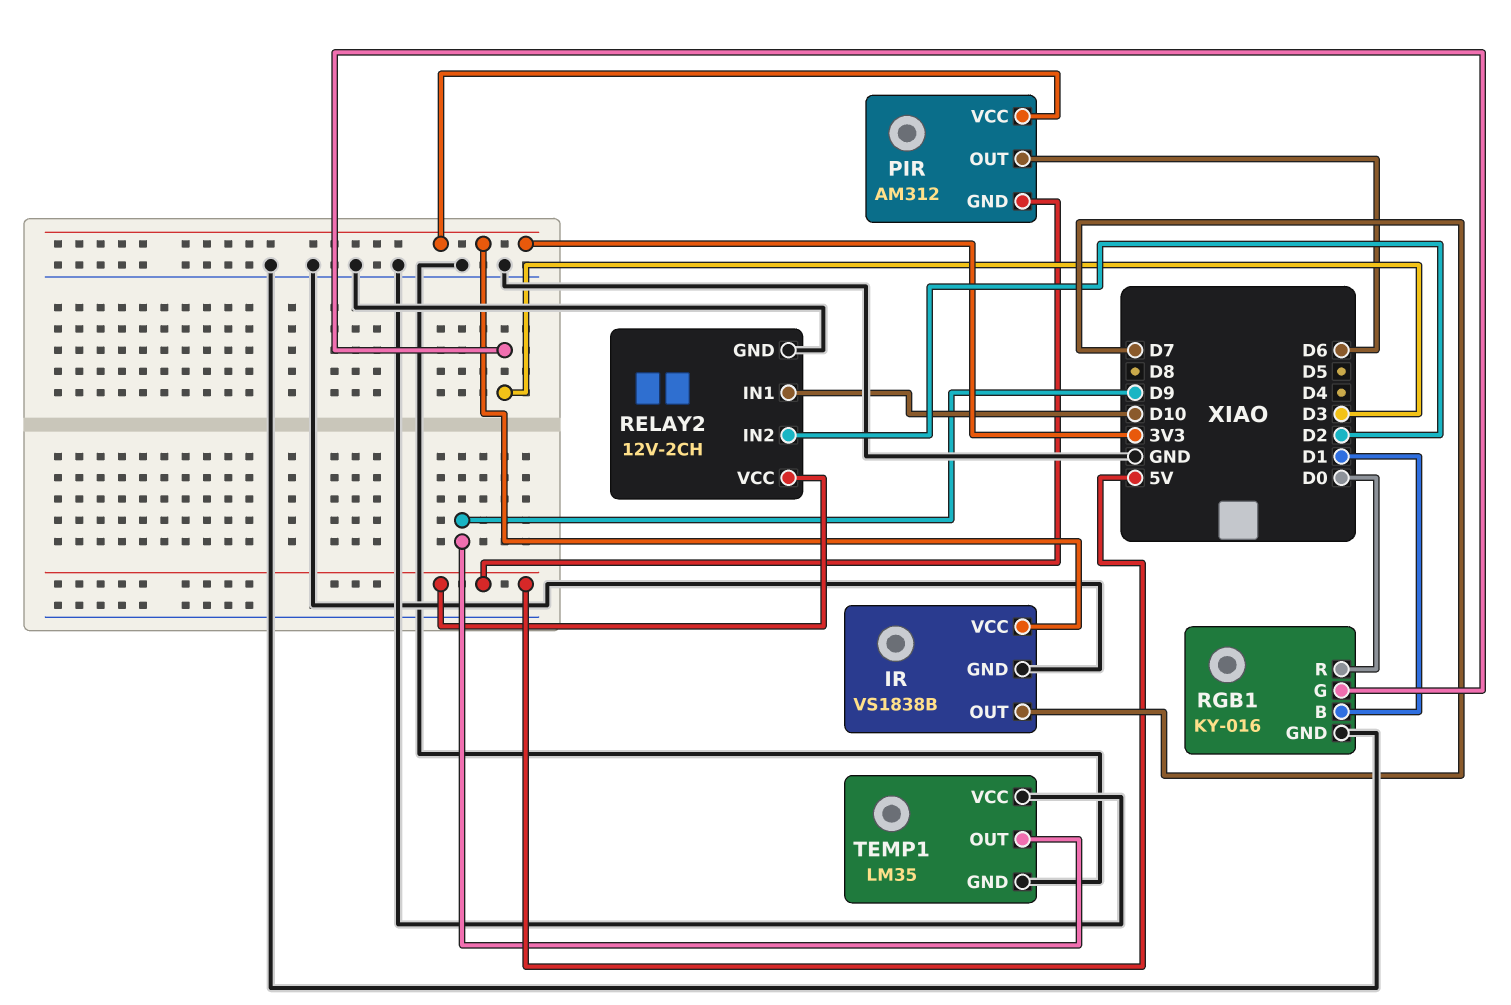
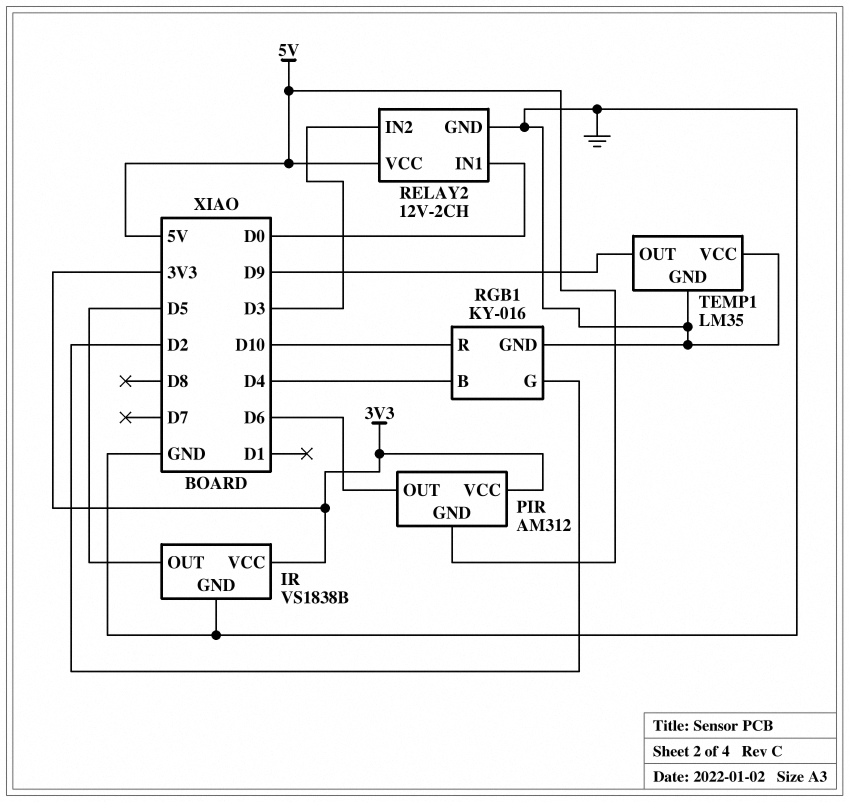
IR pin OUT: D7 -> D5
RELAY2 pin IN1: D10 -> D0
RELAY2 pin IN2: D2 -> D3
RGB1 pin B: D1 -> D4
RGB1 pin G: D3 -> D2
RGB1 pin R: D0 -> D10

